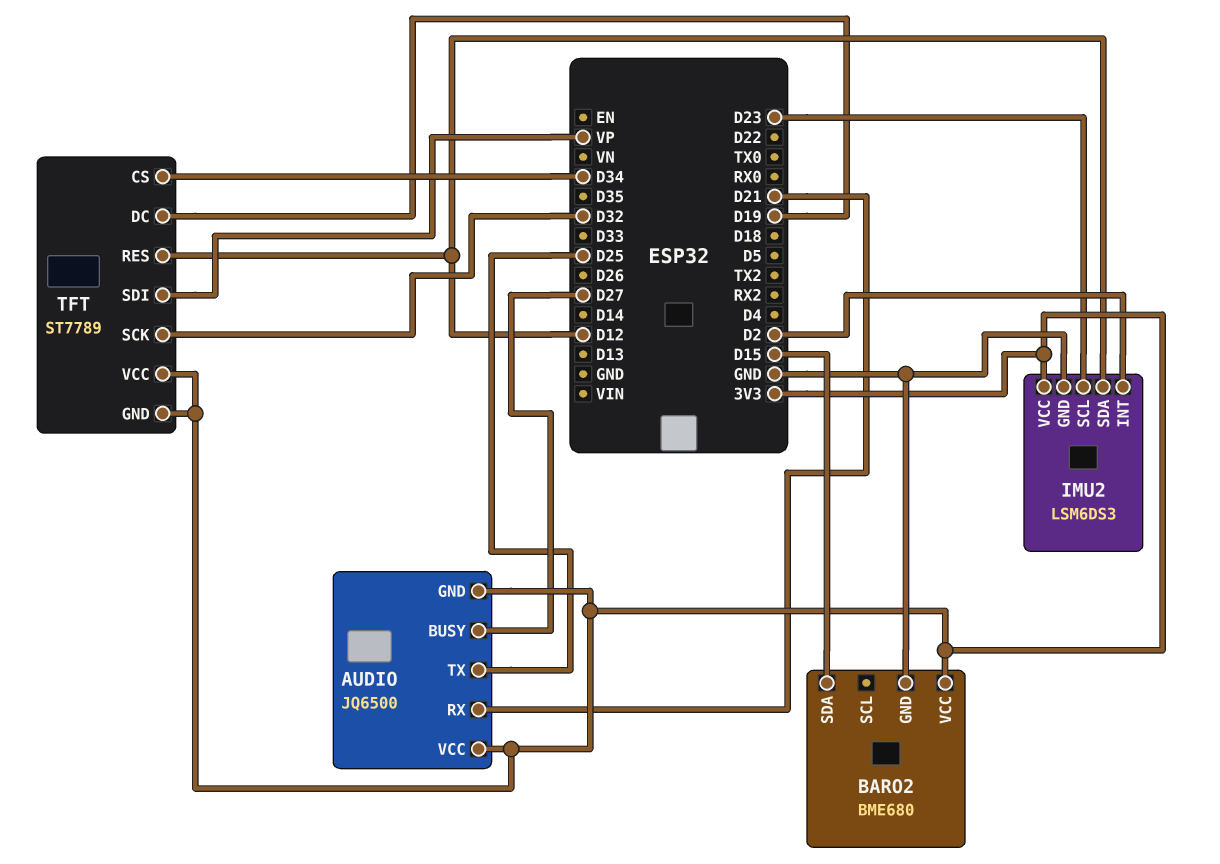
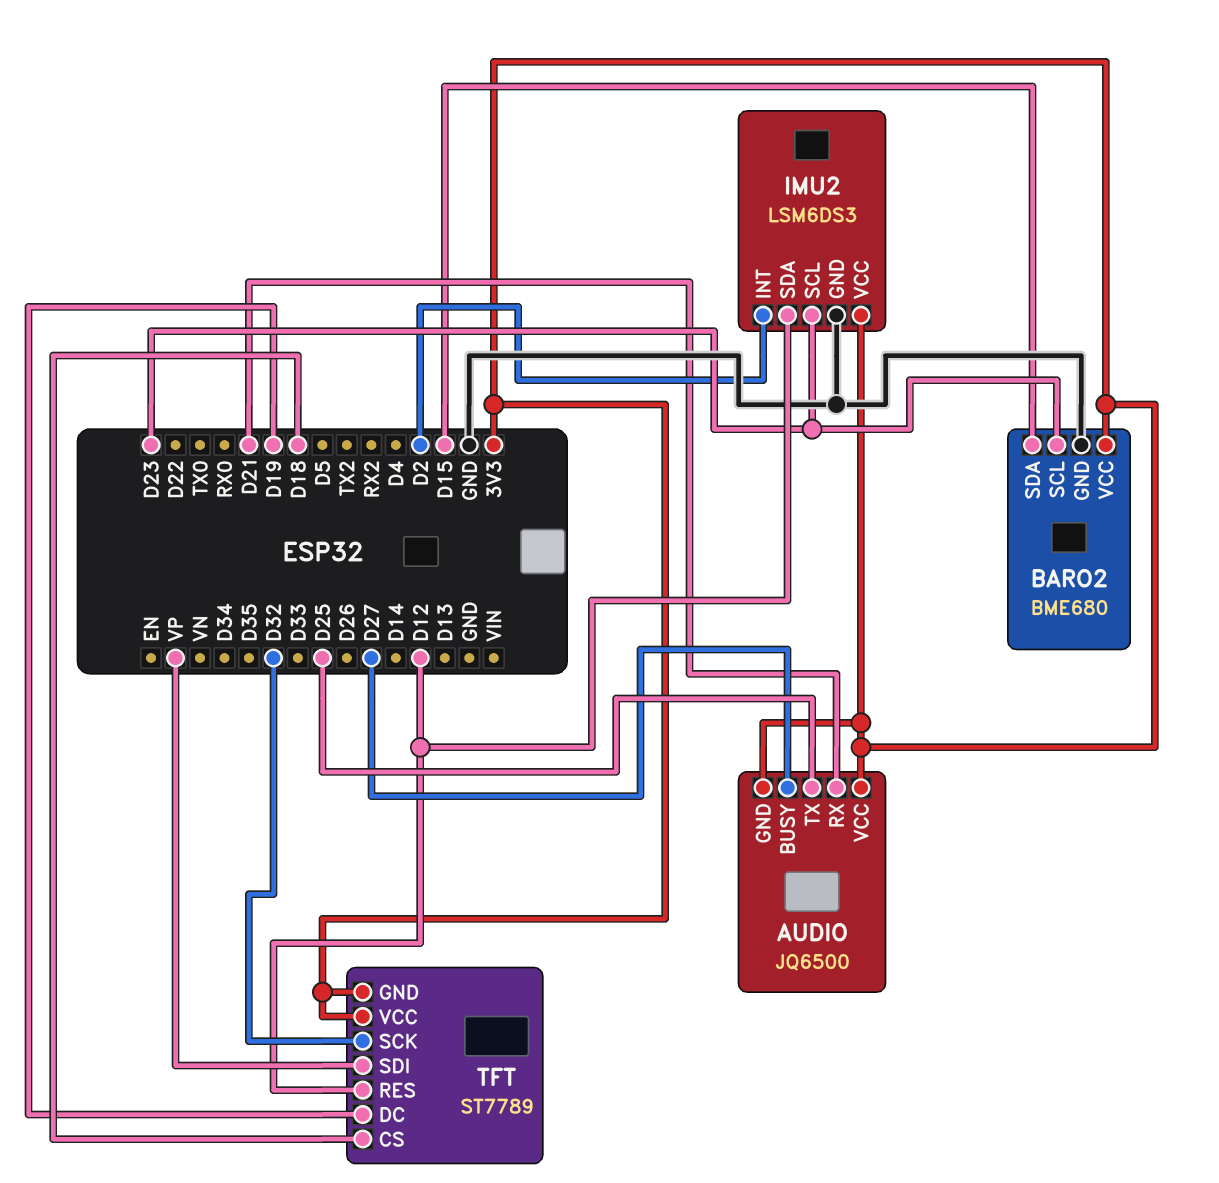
BARO2 pin SCL: none -> D23
TFT pin CS: D34 -> D18

